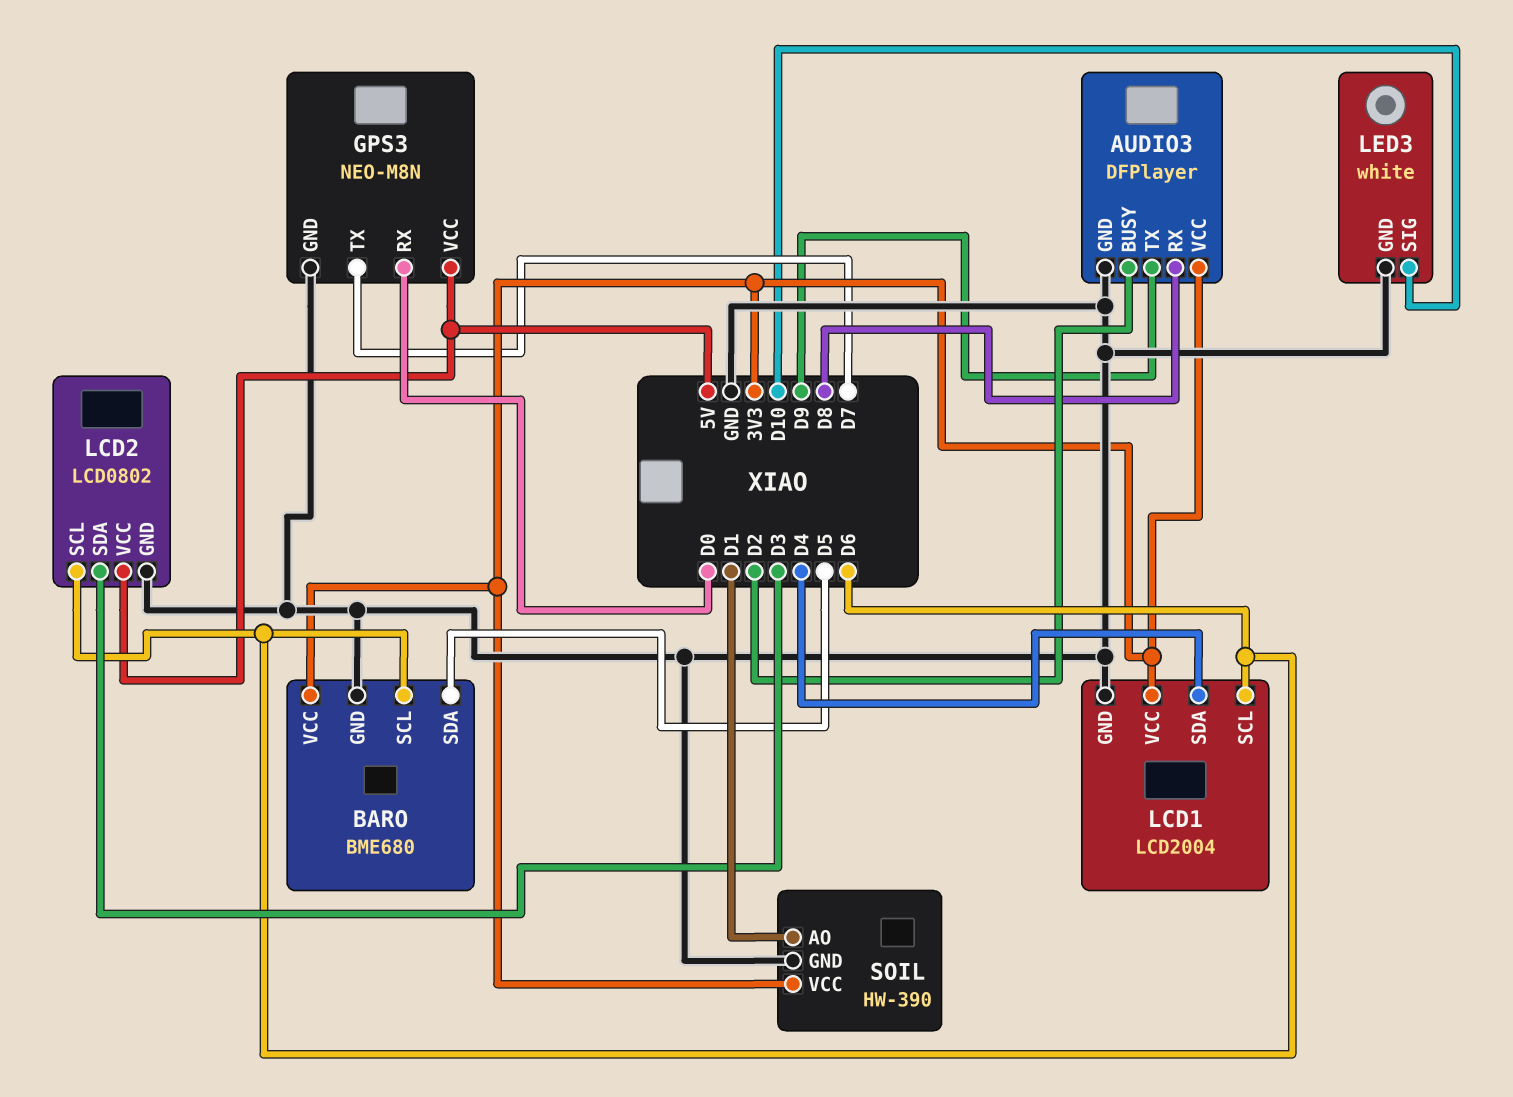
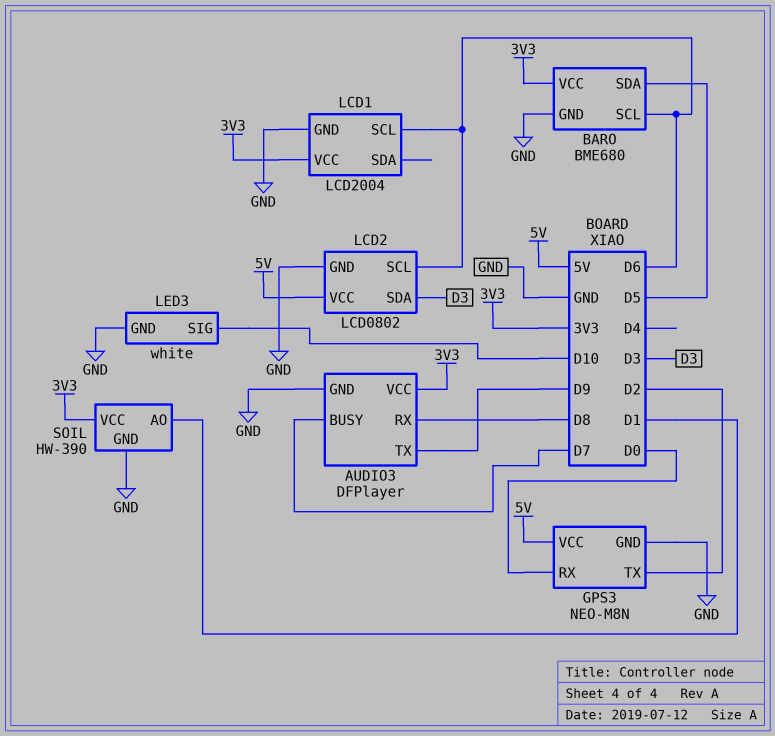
AUDIO3 pin BUSY: D2 -> D7
GPS3 pin TX: D7 -> D2
LCD1 pin SDA: D4 -> none

